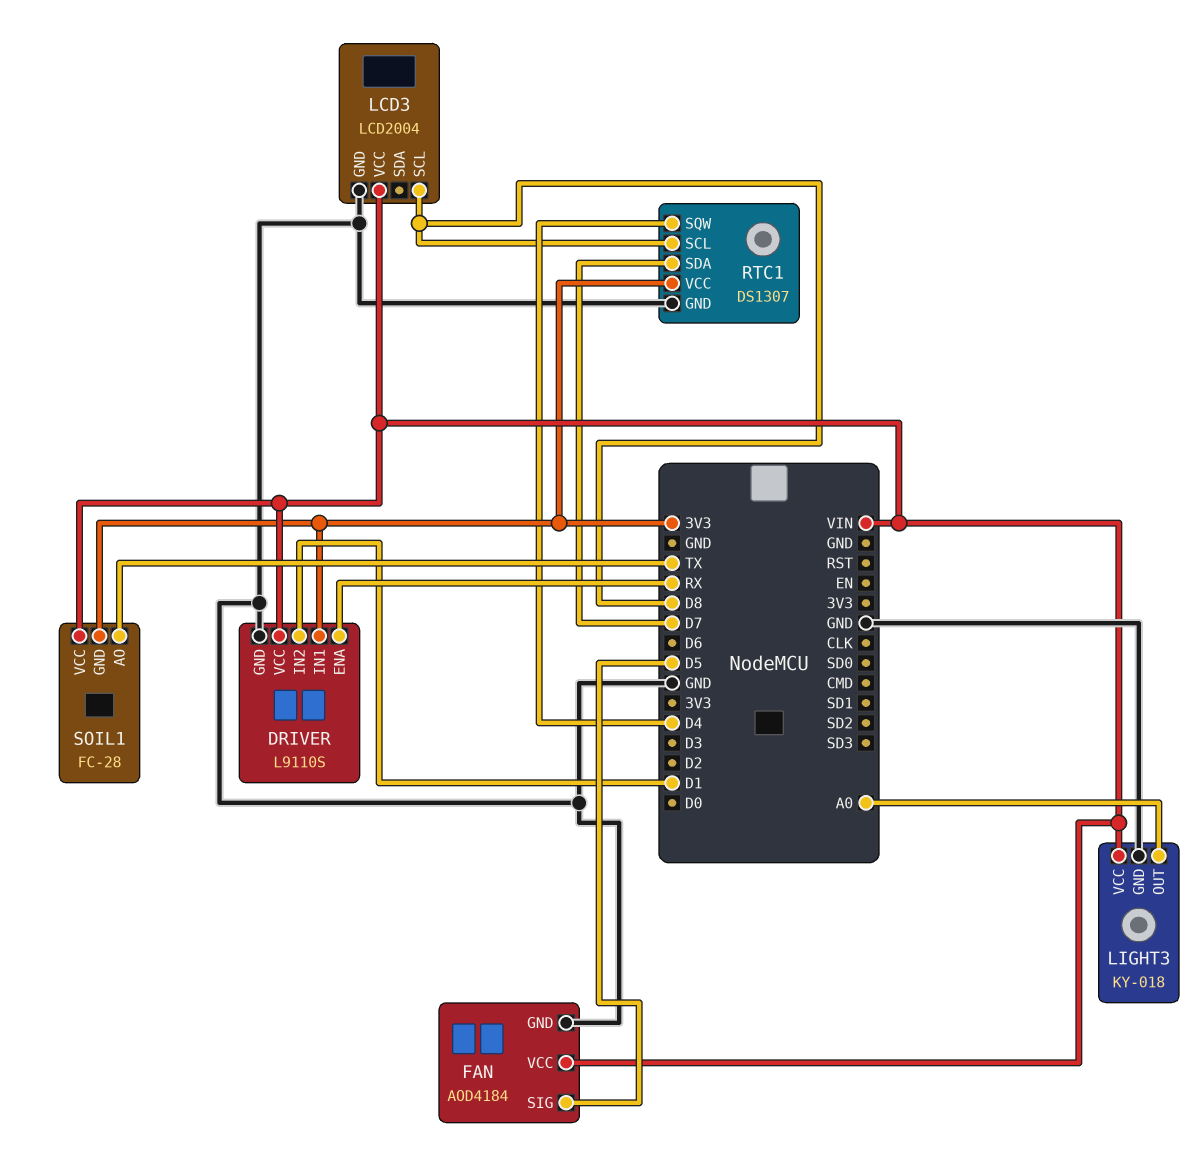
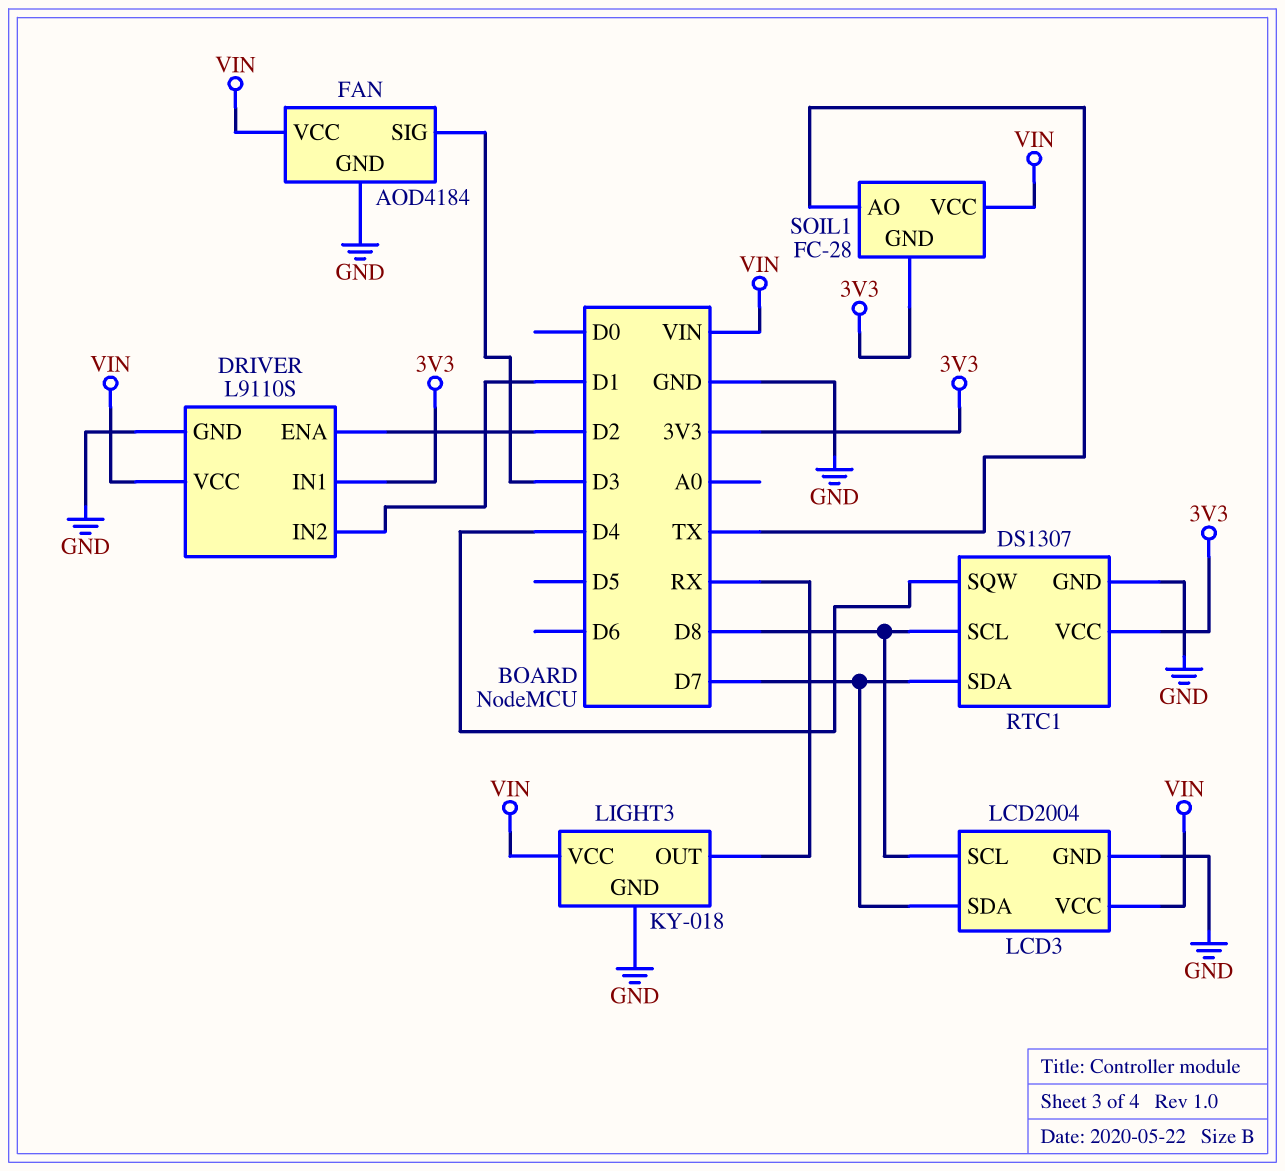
DRIVER pin ENA: RX -> D2
FAN pin SIG: D5 -> D3
LCD3 pin SDA: none -> D7
LIGHT3 pin OUT: A0 -> RX

